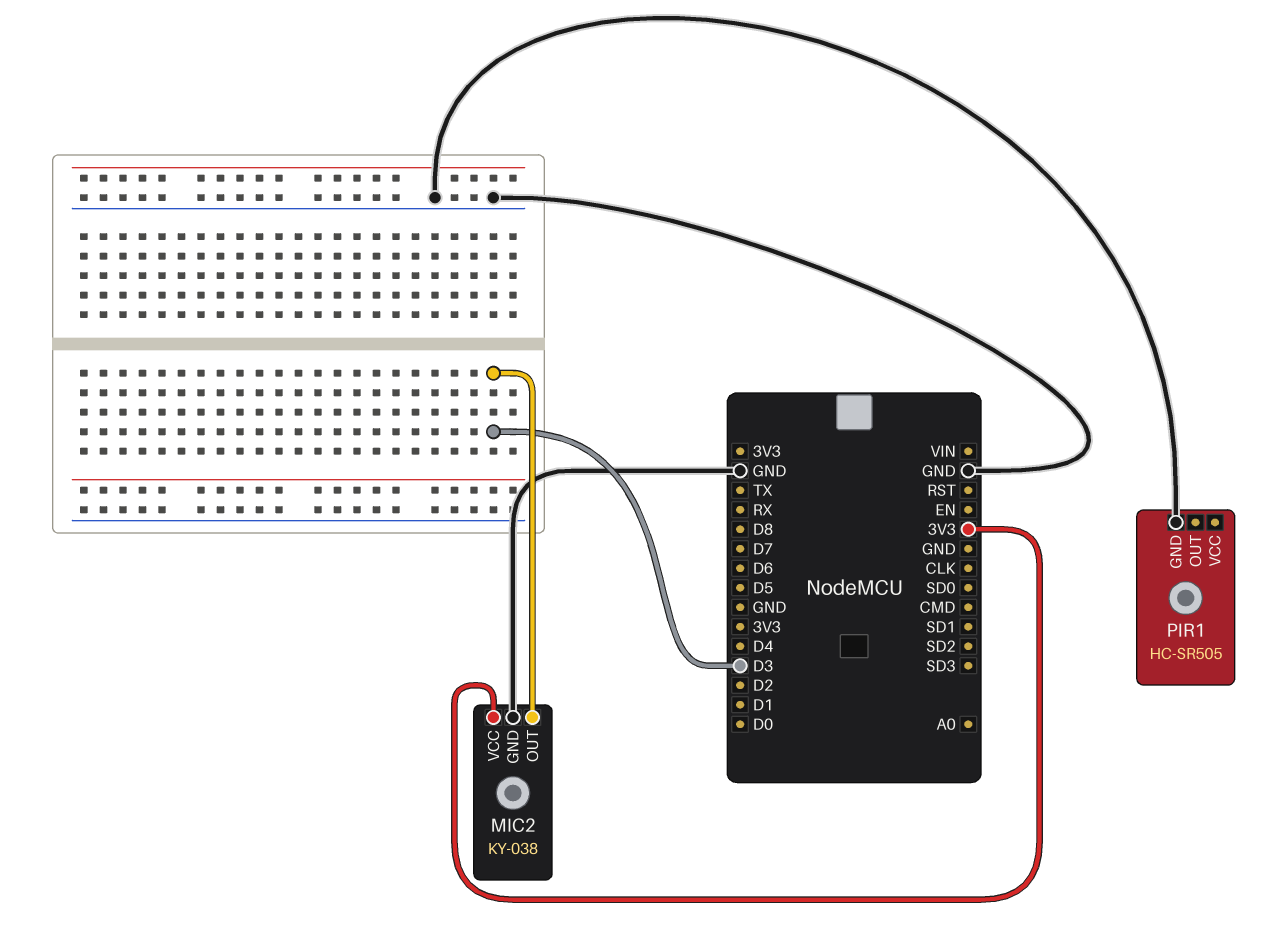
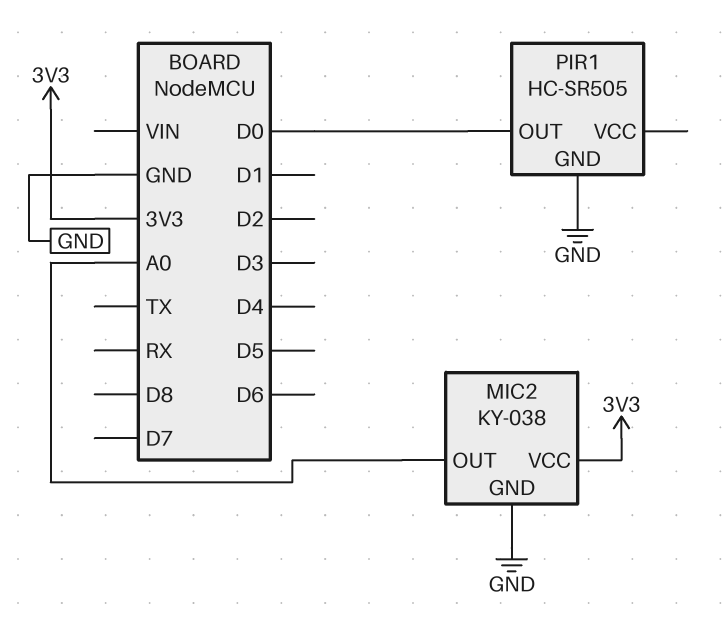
MIC2 pin OUT: D3 -> A0
PIR1 pin OUT: none -> D0

